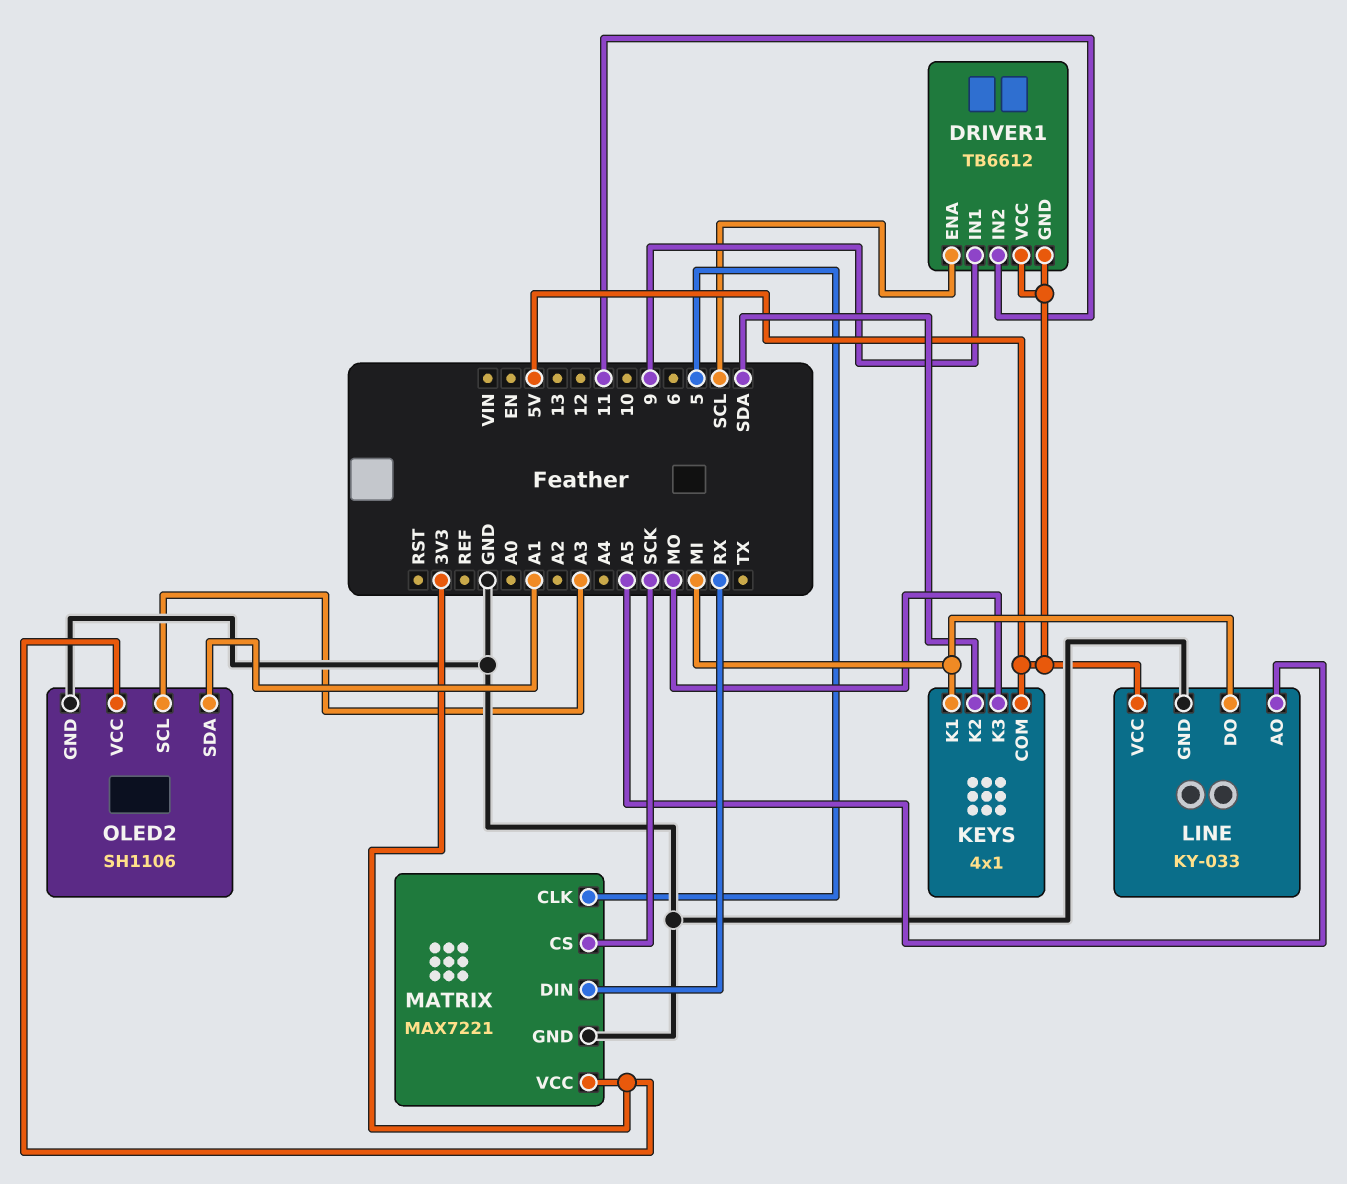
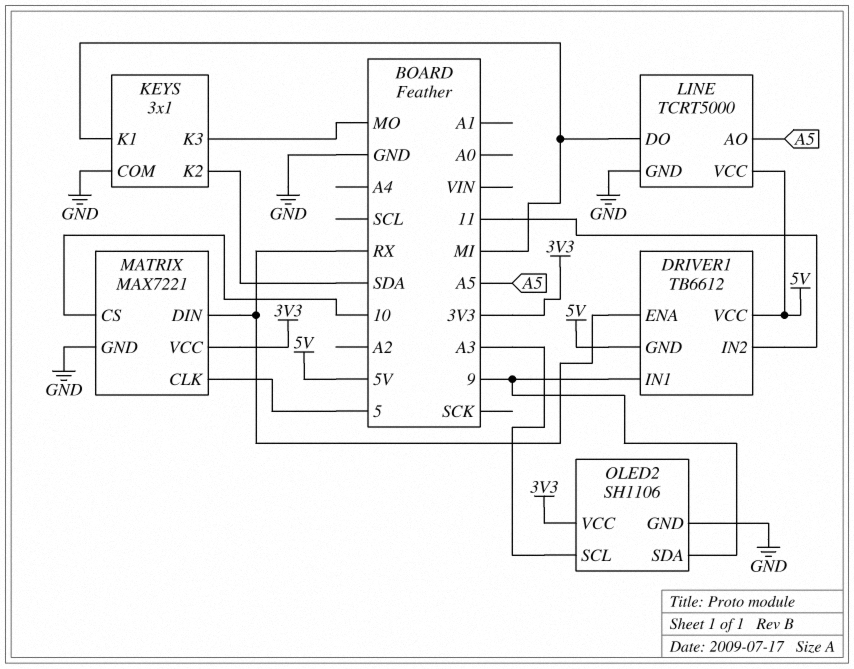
DRIVER1 pin ENA: SCL -> RX
KEYS: 4x1 -> 3x1
KEYS pin COM: 5V -> GND
LINE: KY-033 -> TCRT5000
MATRIX pin CS: SCK -> 10
OLED2 pin SDA: A1 -> 9

